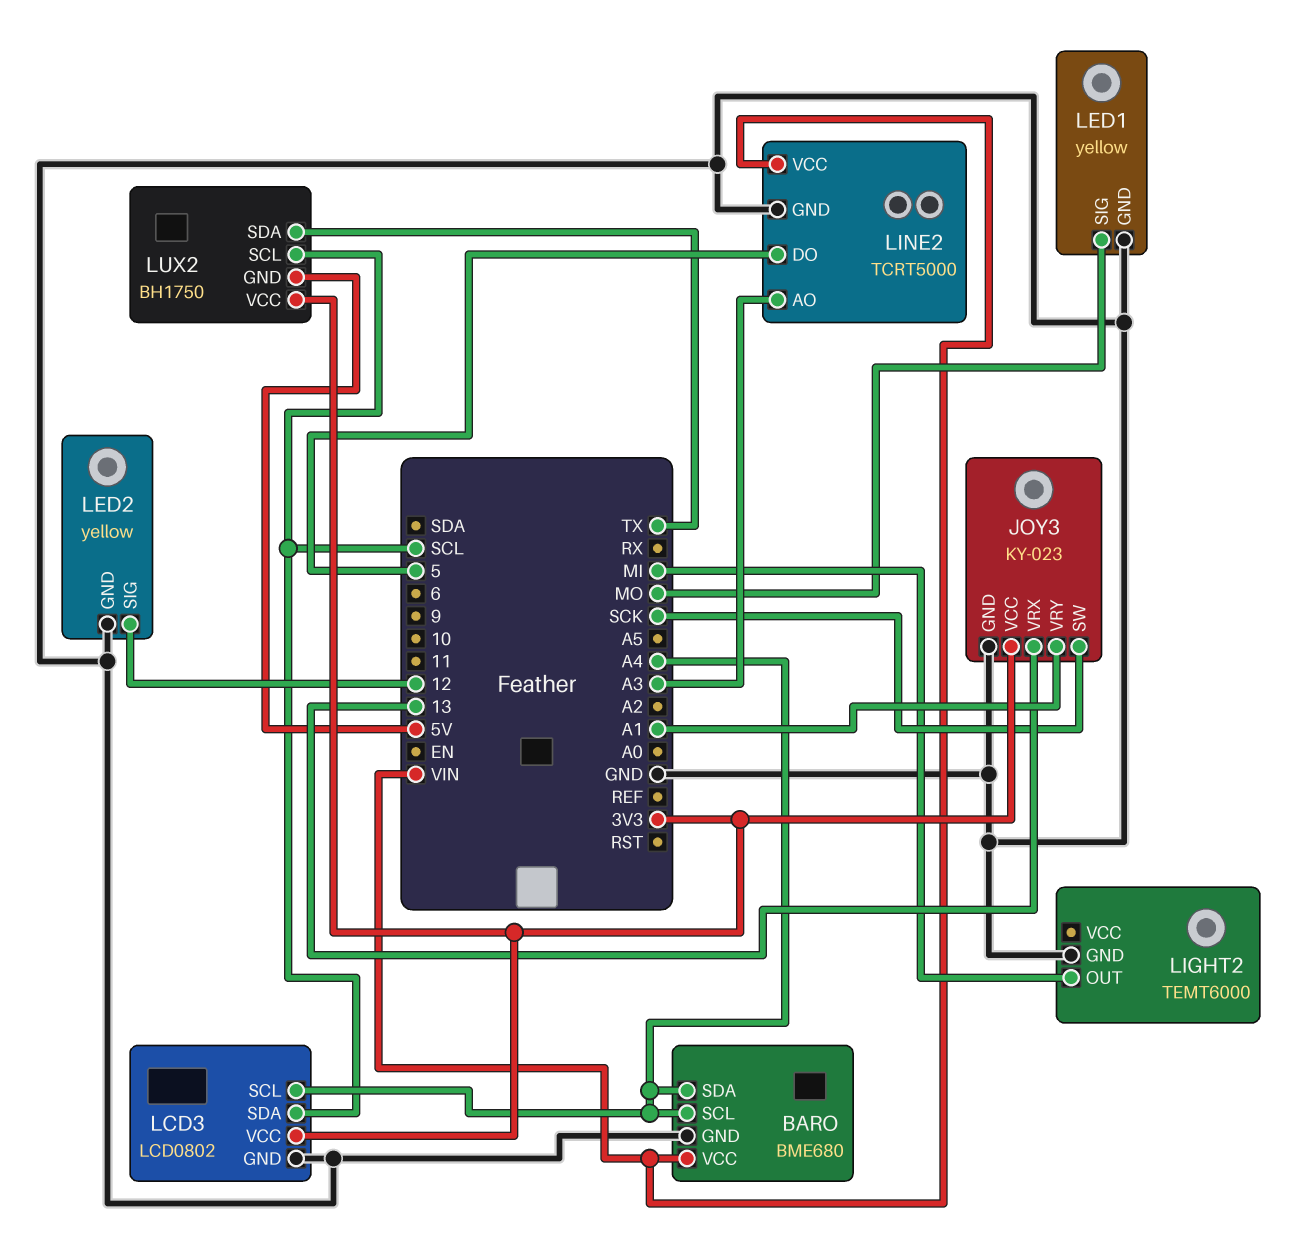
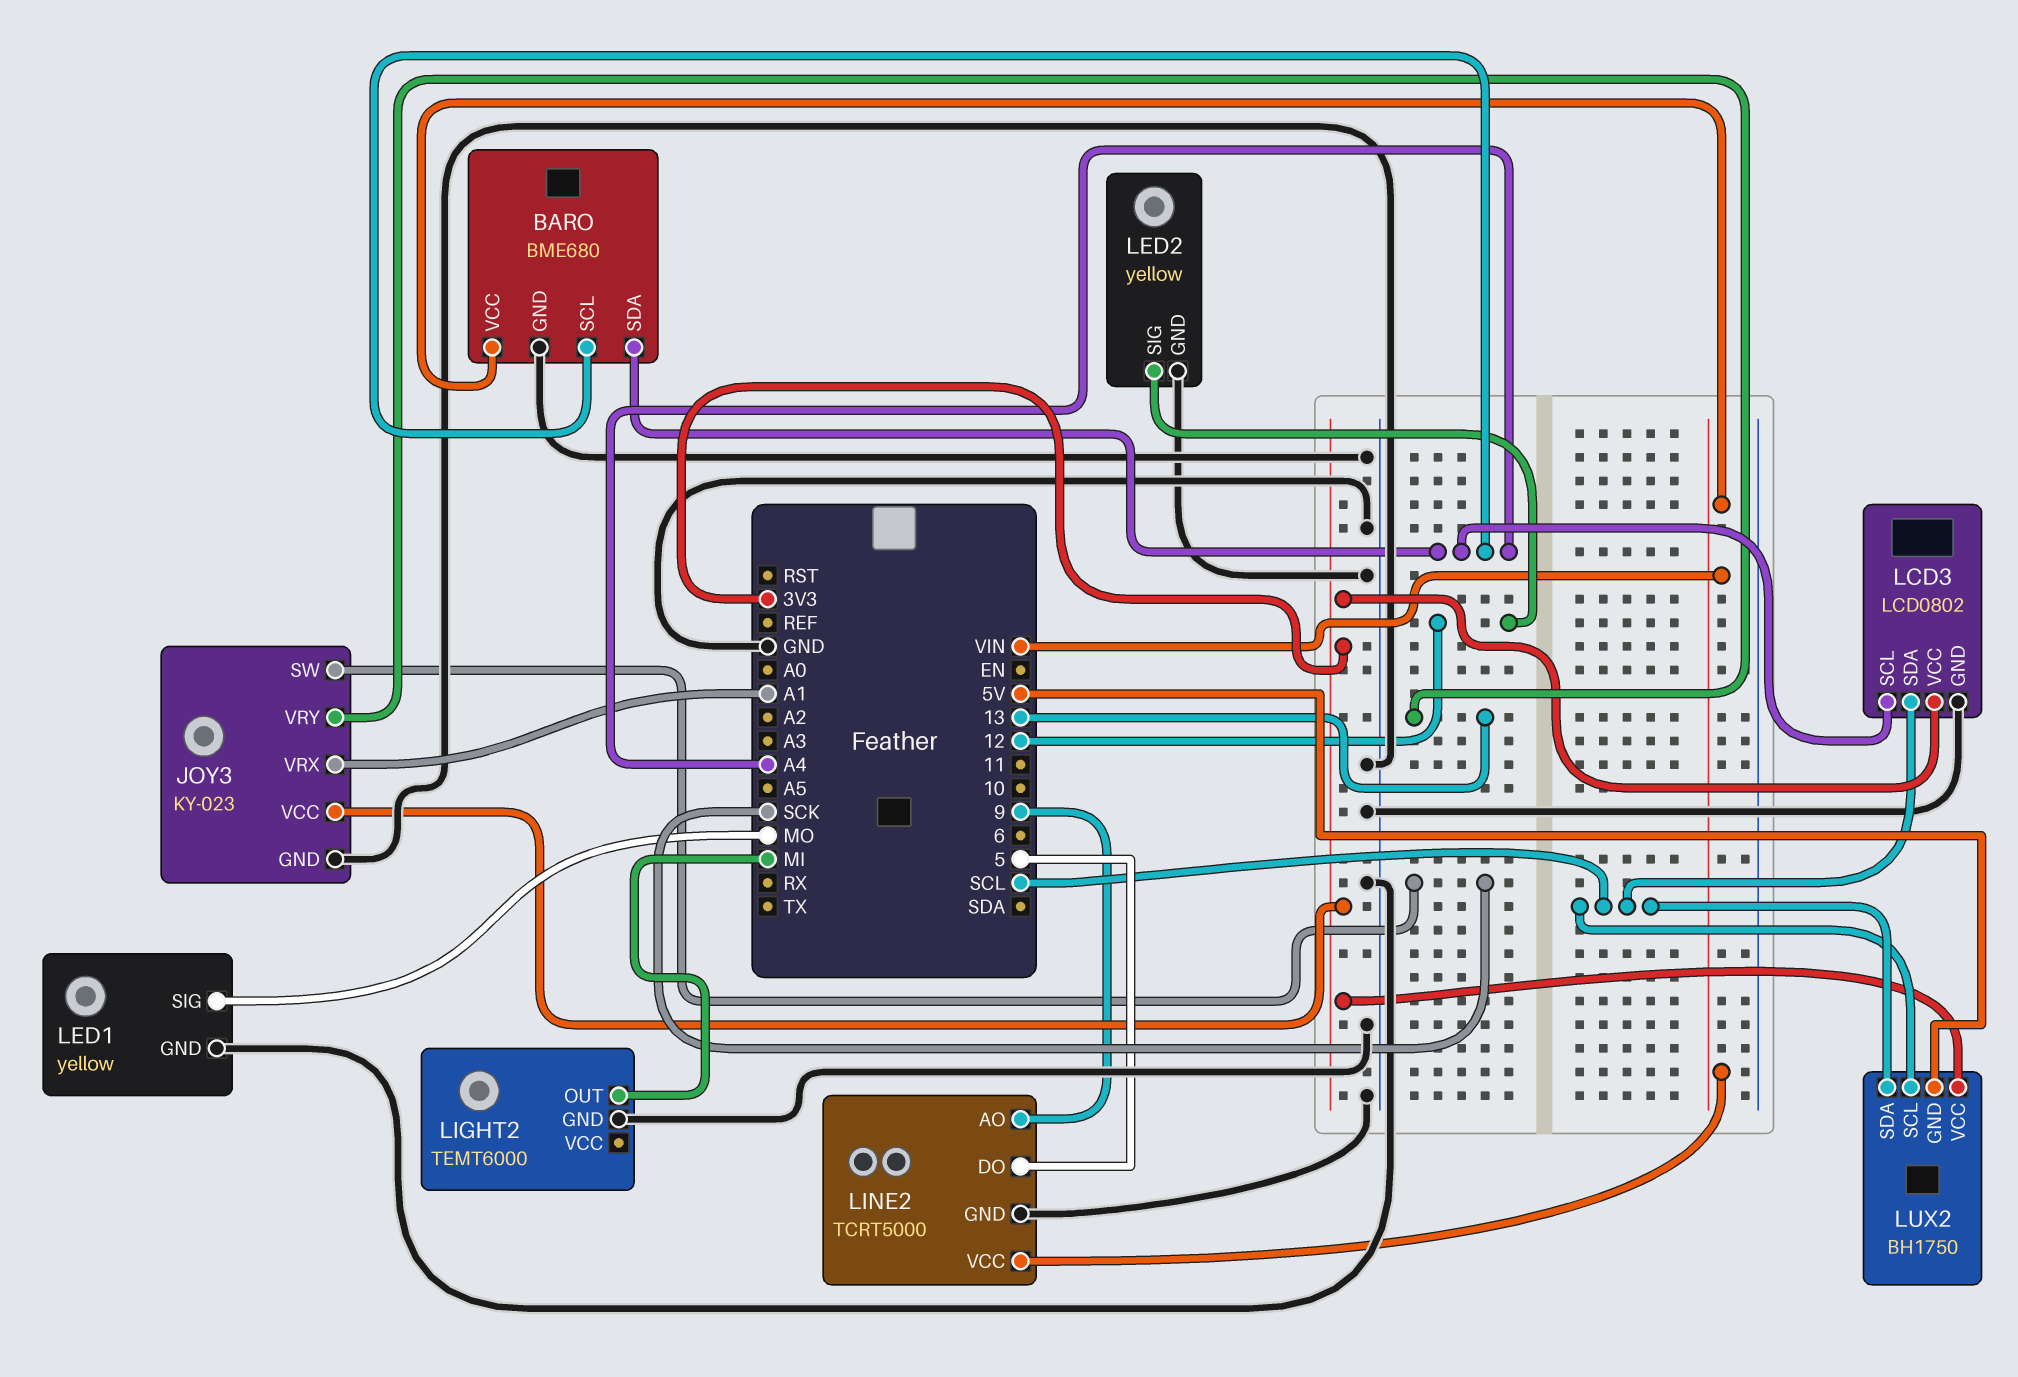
JOY3 pin VRX: 13 -> A1
JOY3 pin VRY: A1 -> 13
LINE2 pin AO: A3 -> 9
LUX2 pin SDA: TX -> SCL

